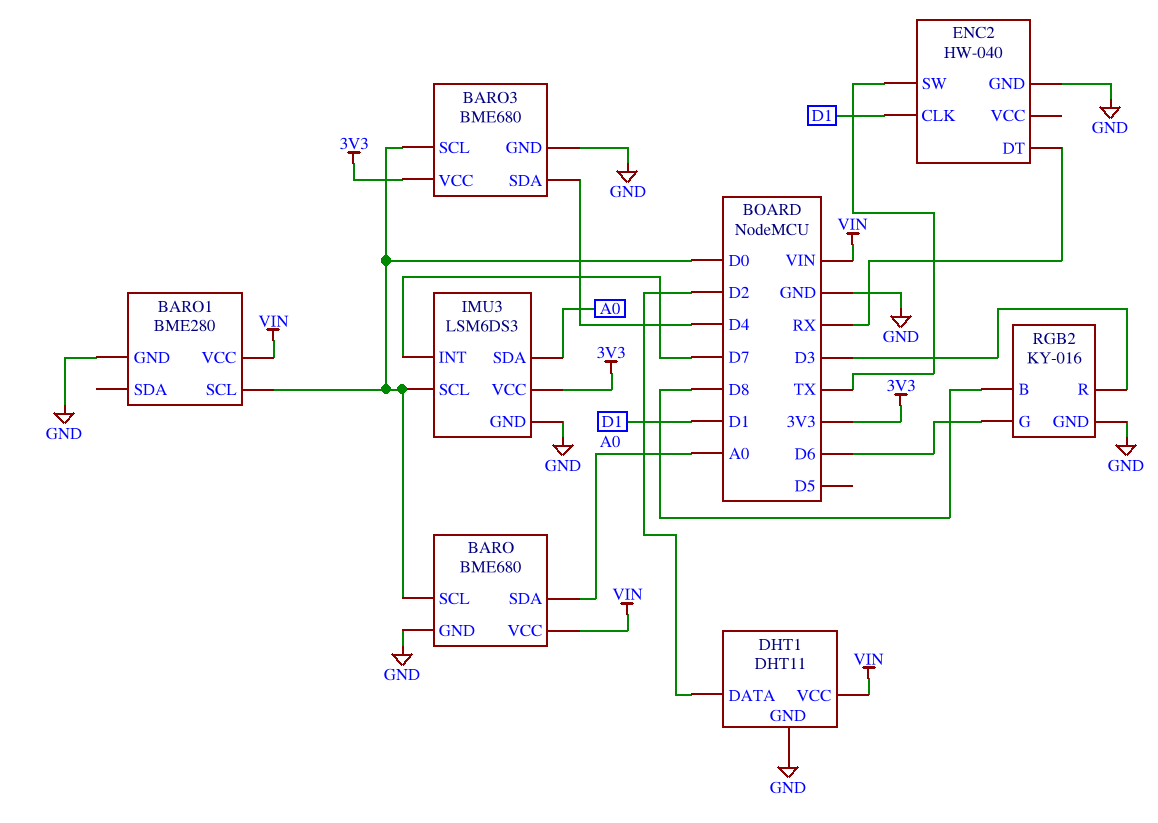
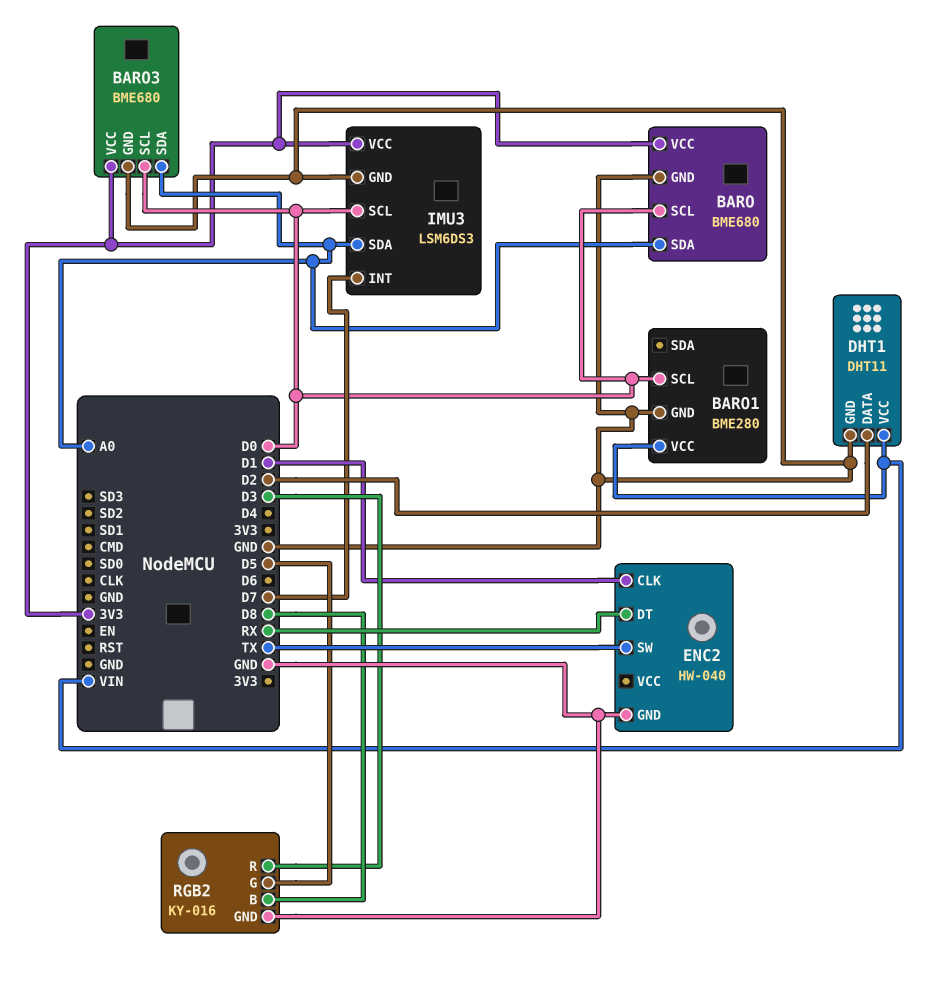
BARO pin VCC: VIN -> 3V3
BARO3 pin SDA: D4 -> A0
RGB2 pin G: D6 -> D5

